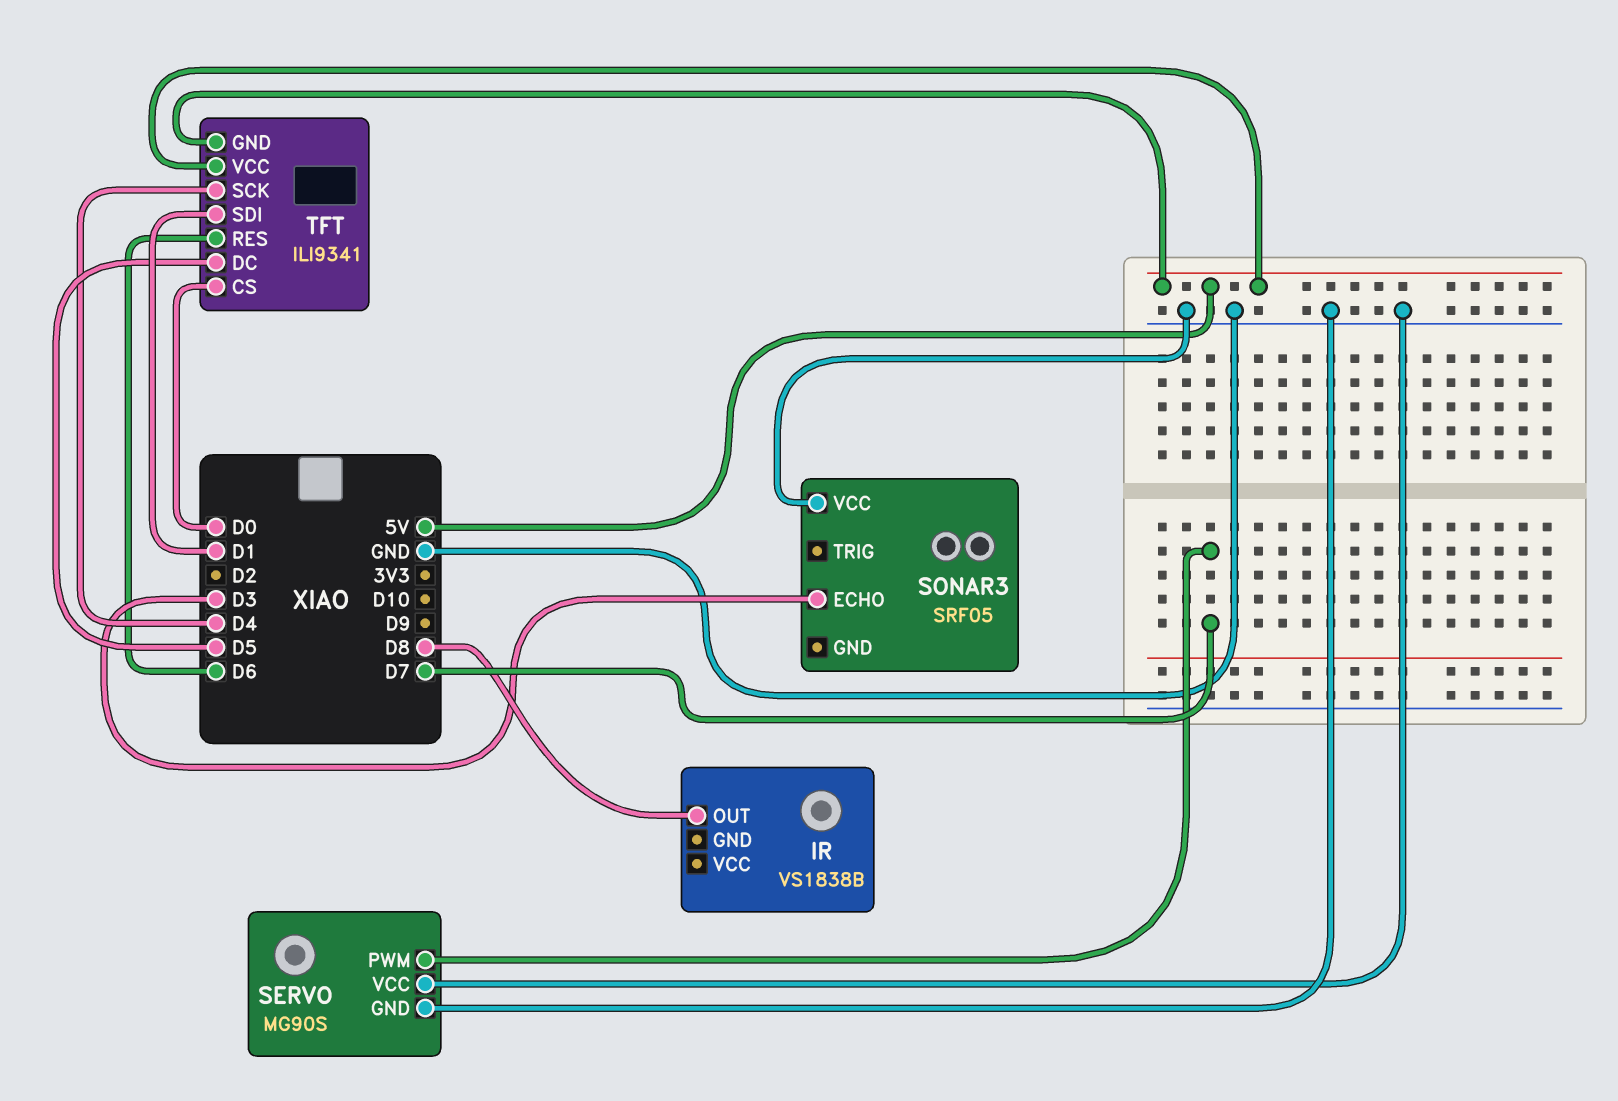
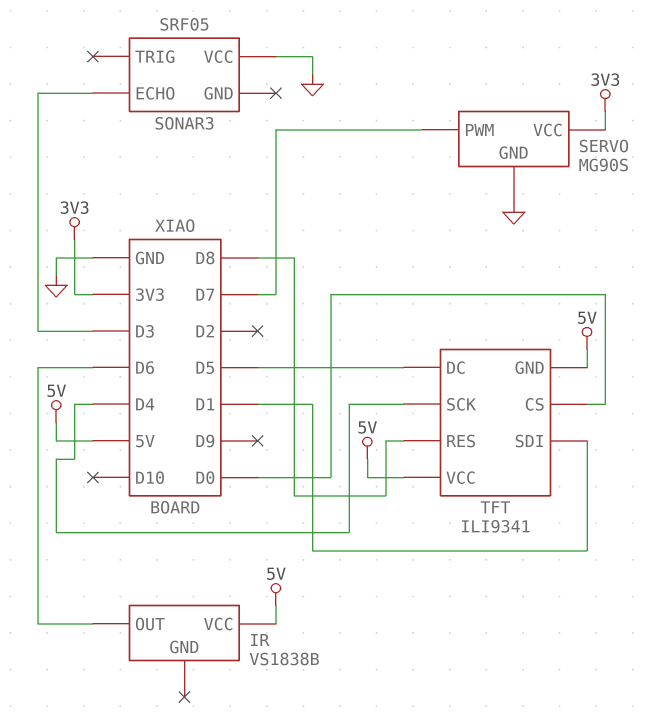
IR pin OUT: D8 -> D6
IR pin VCC: none -> 5V
SERVO pin VCC: GND -> 3V3
TFT pin RES: D6 -> D8

